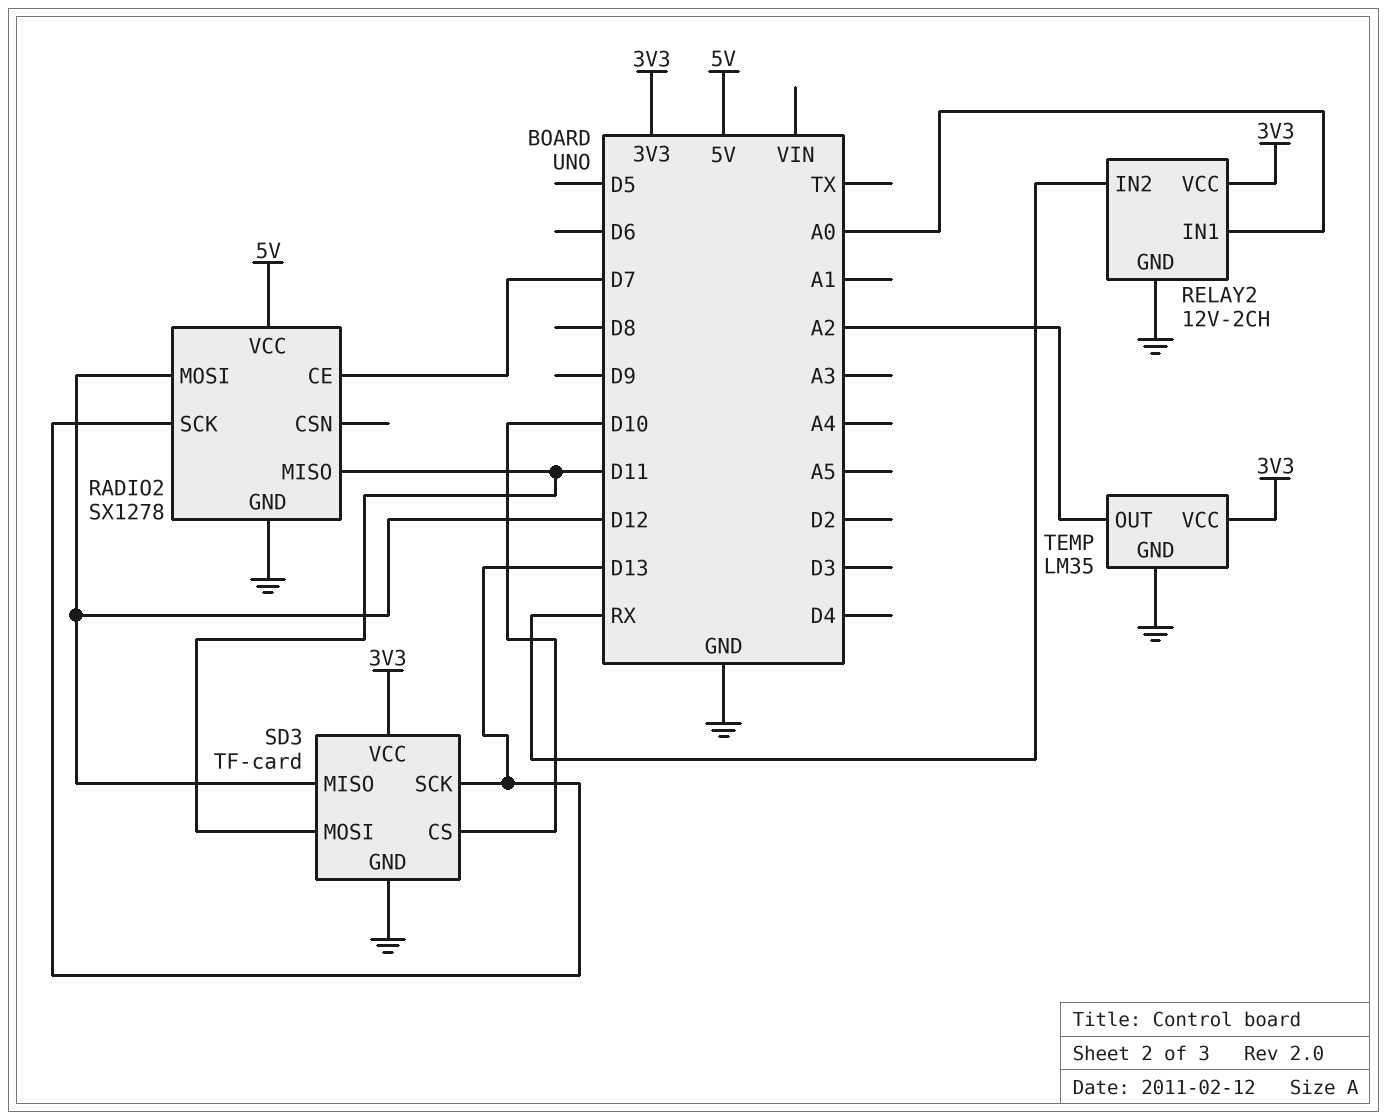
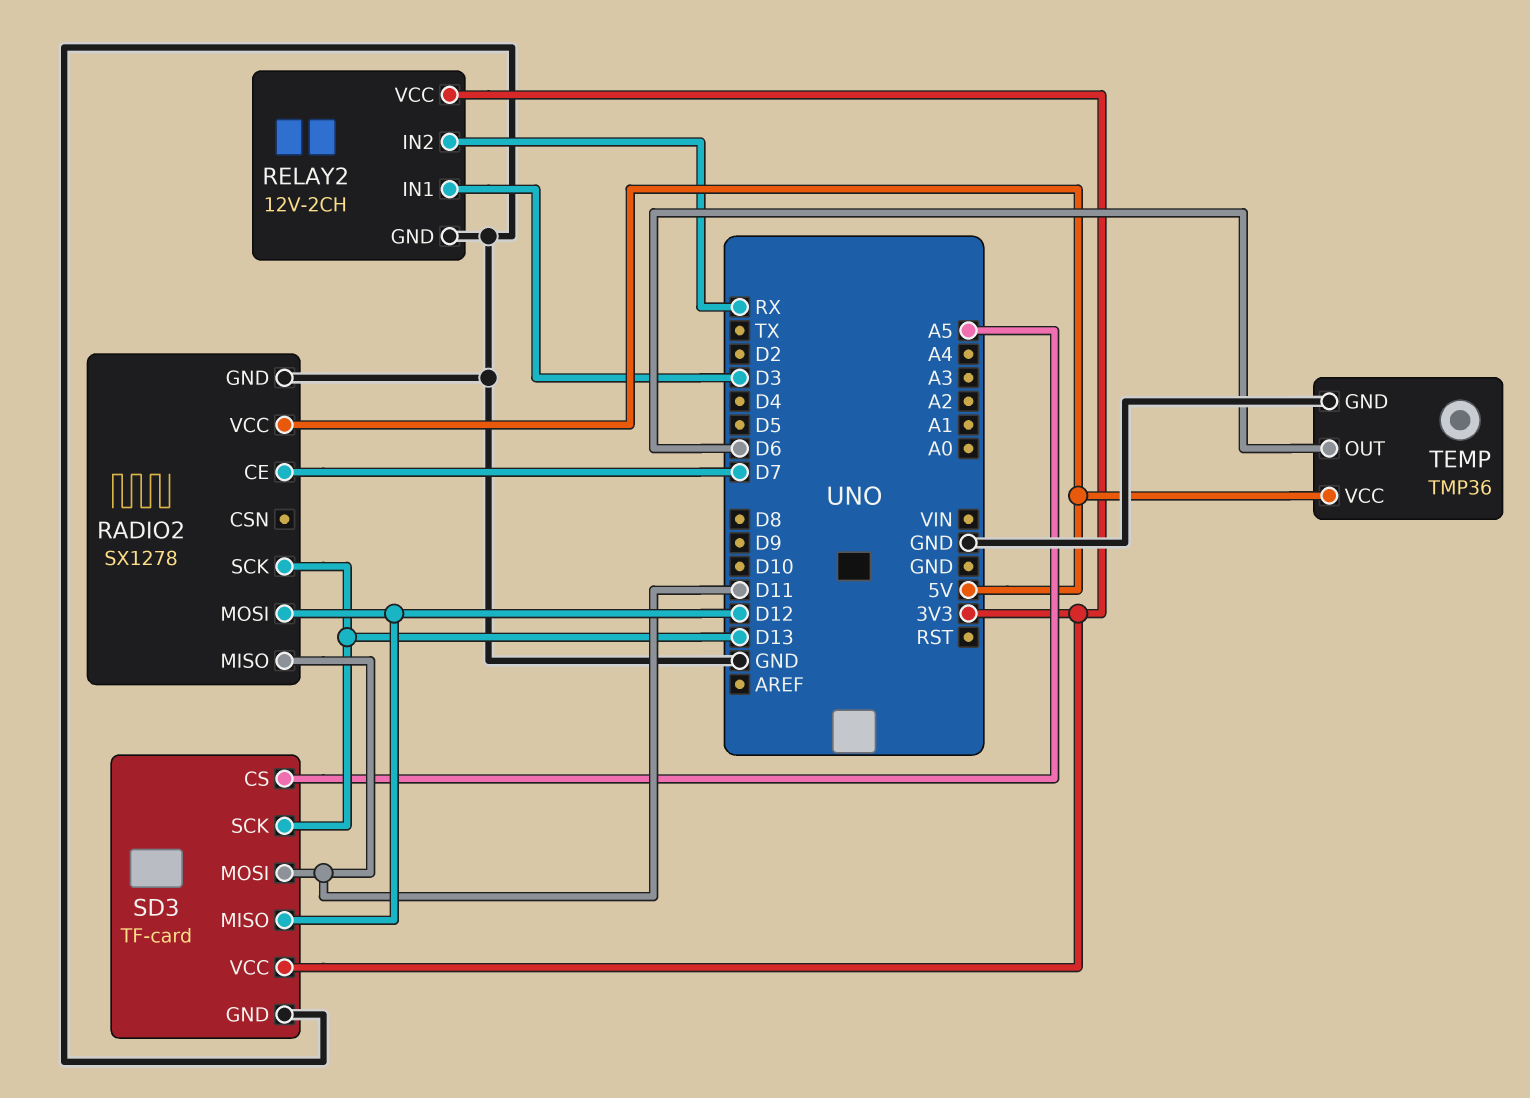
RELAY2 pin IN1: A0 -> D3
SD3 pin CS: D10 -> A5
TEMP: LM35 -> TMP36
TEMP pin OUT: A2 -> D6
TEMP pin VCC: 3V3 -> 5V

